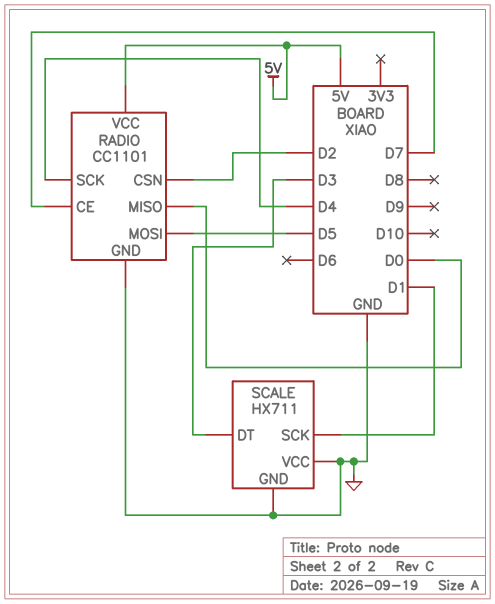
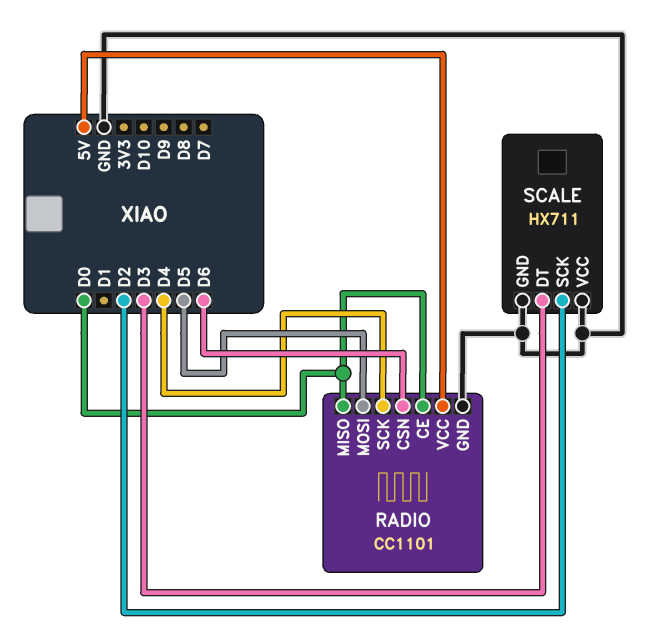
RADIO pin CE: D7 -> D0
RADIO pin CSN: D2 -> D6
SCALE pin SCK: D1 -> D2

